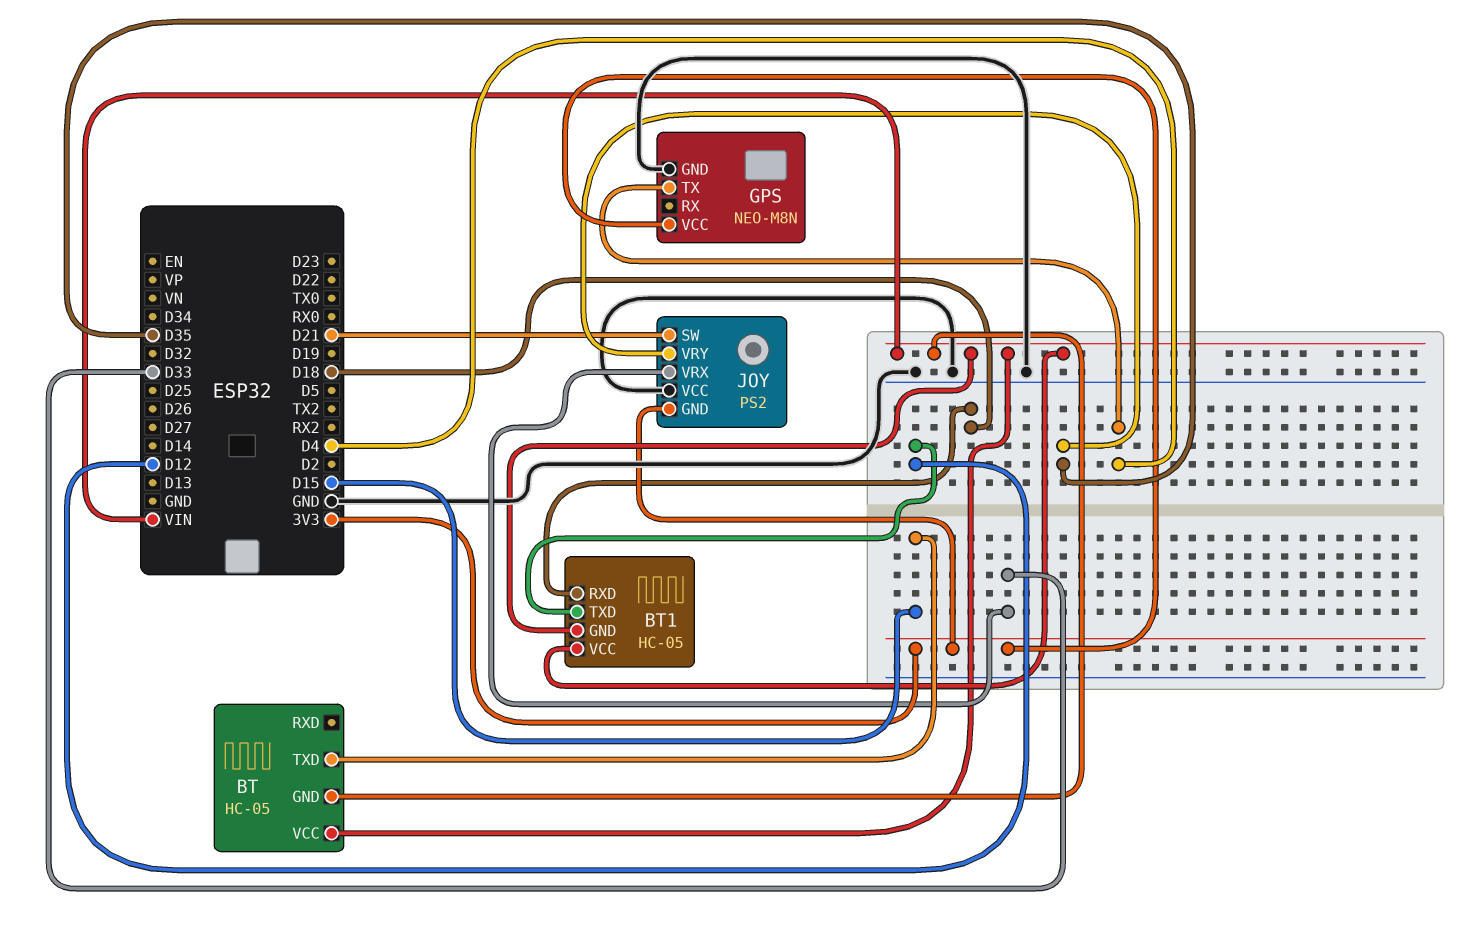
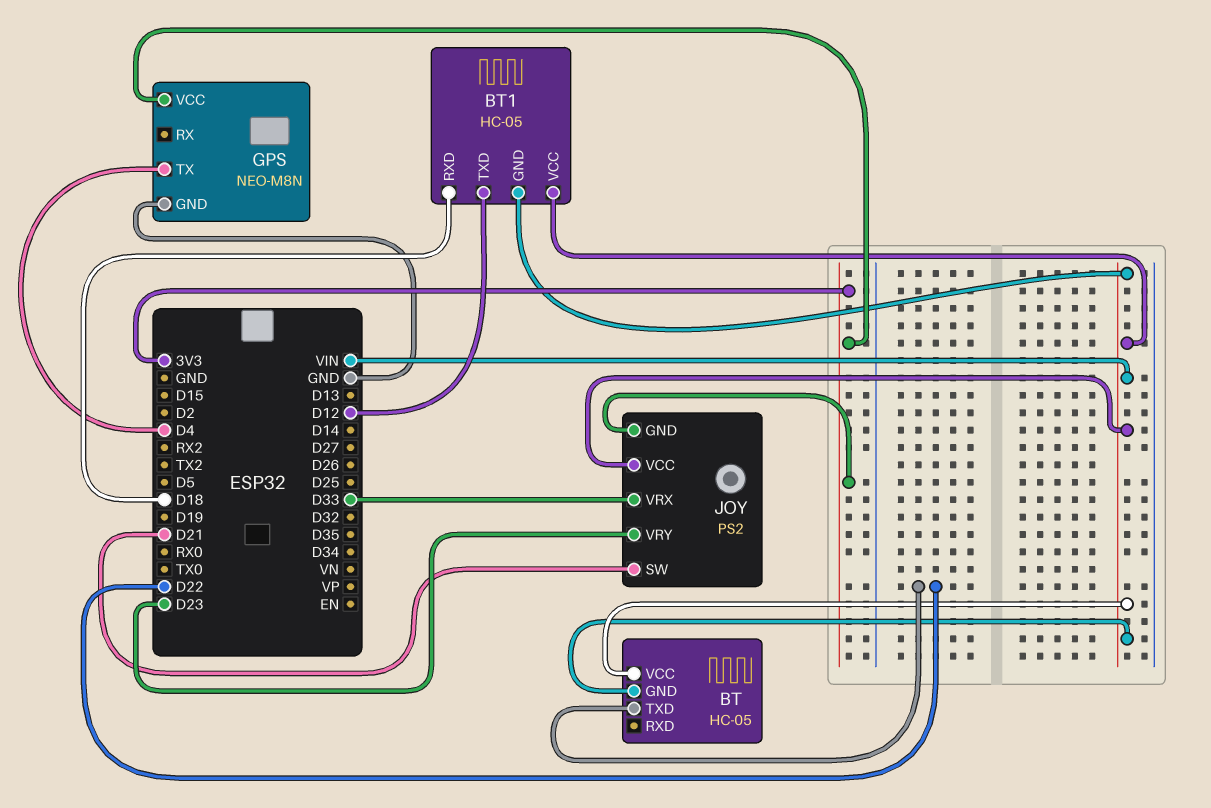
BT pin TXD: D15 -> D22
JOY pin VCC: GND -> VIN
JOY pin VRY: D35 -> D23

